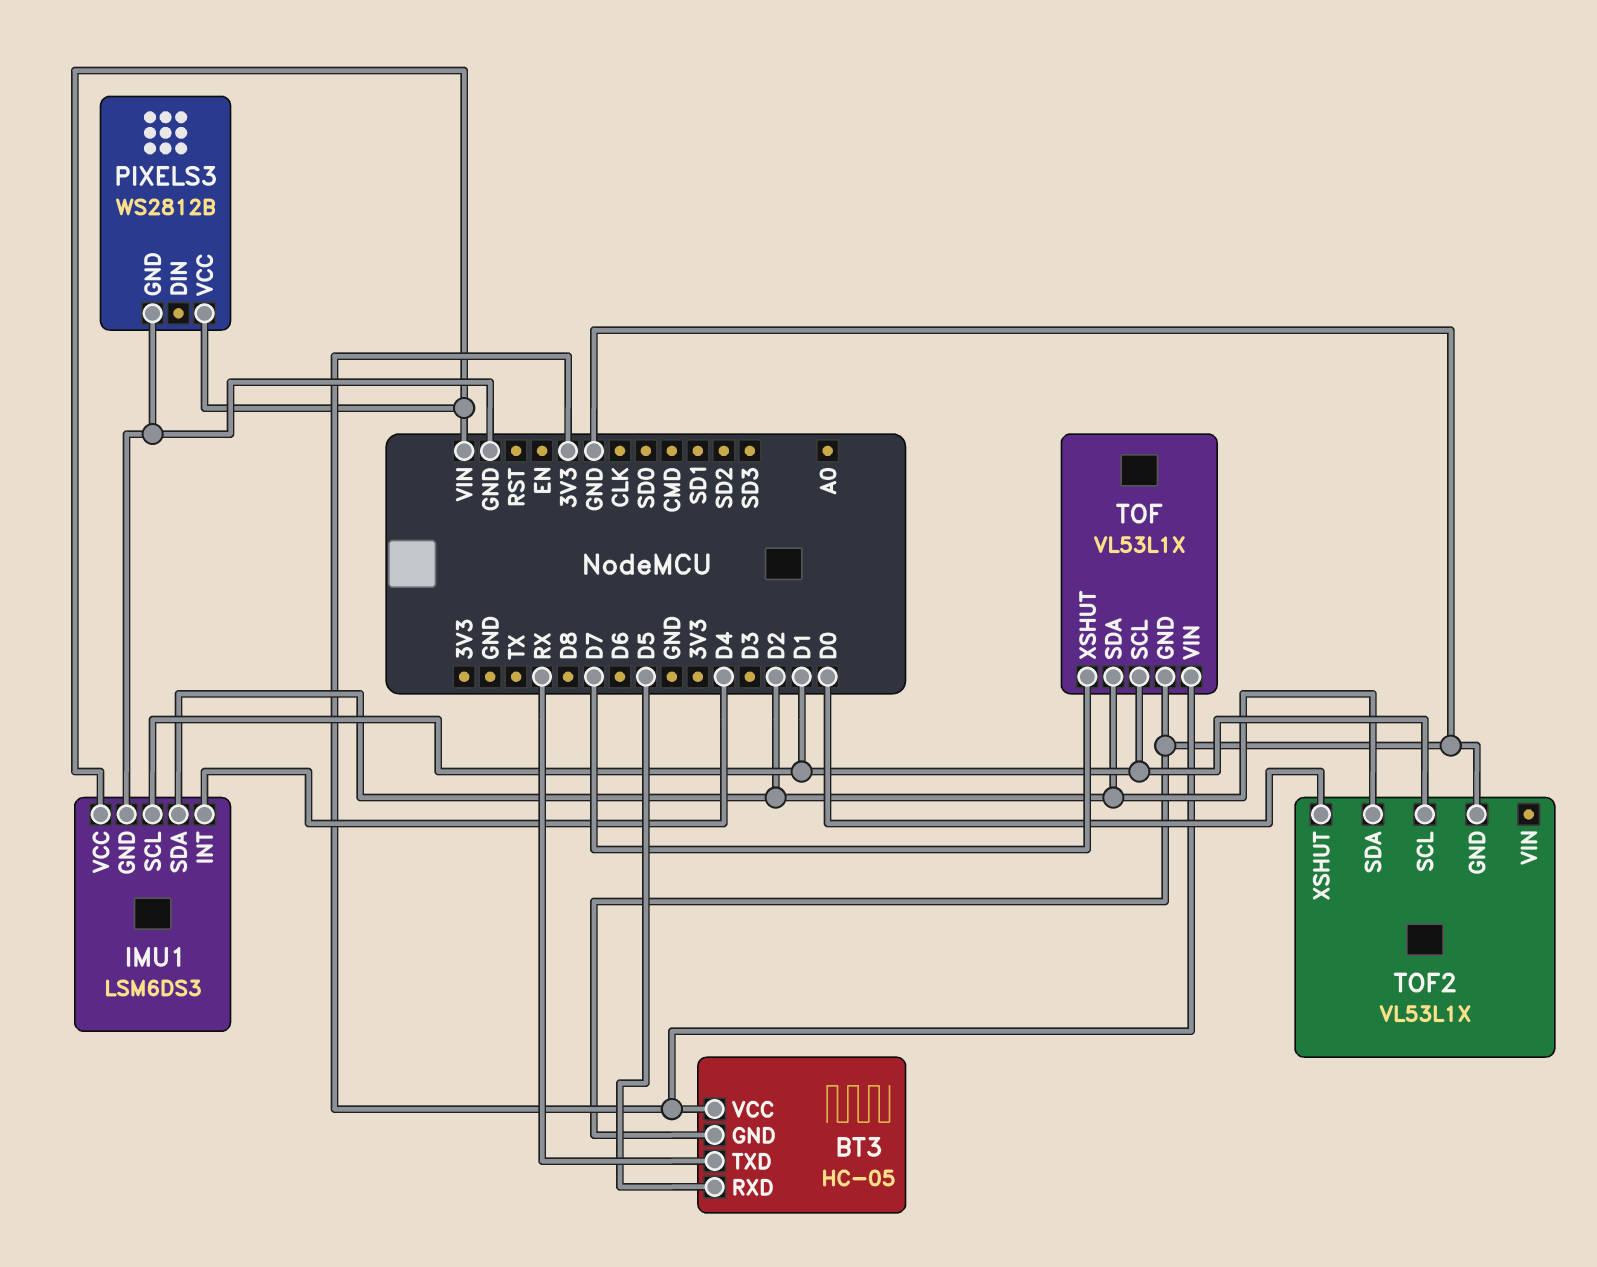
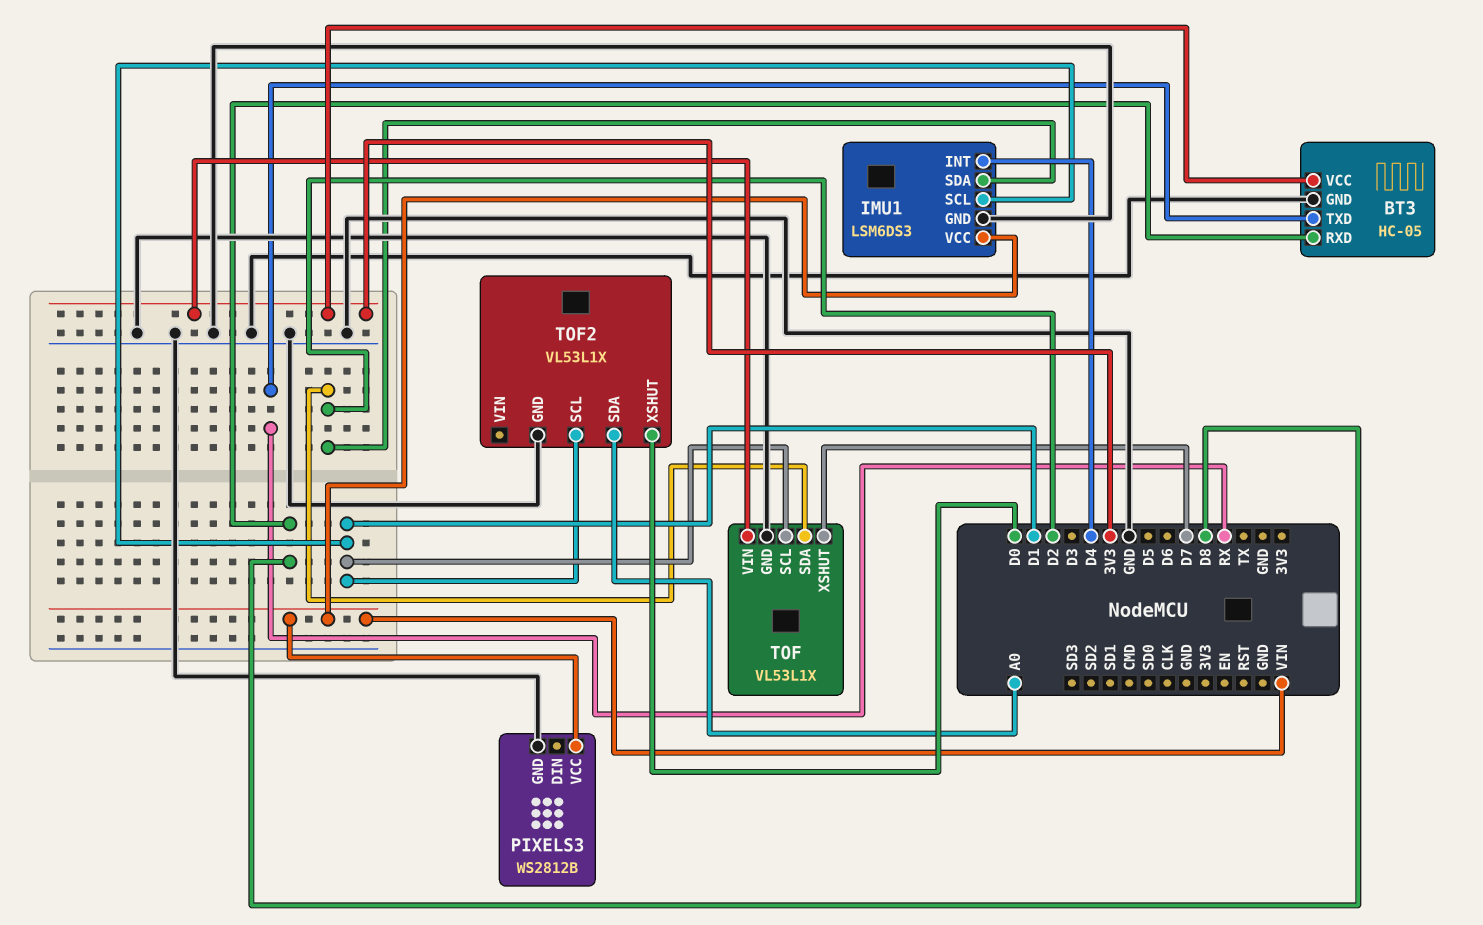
BT3 pin RXD: D5 -> D8
TOF2 pin SDA: D2 -> A0

